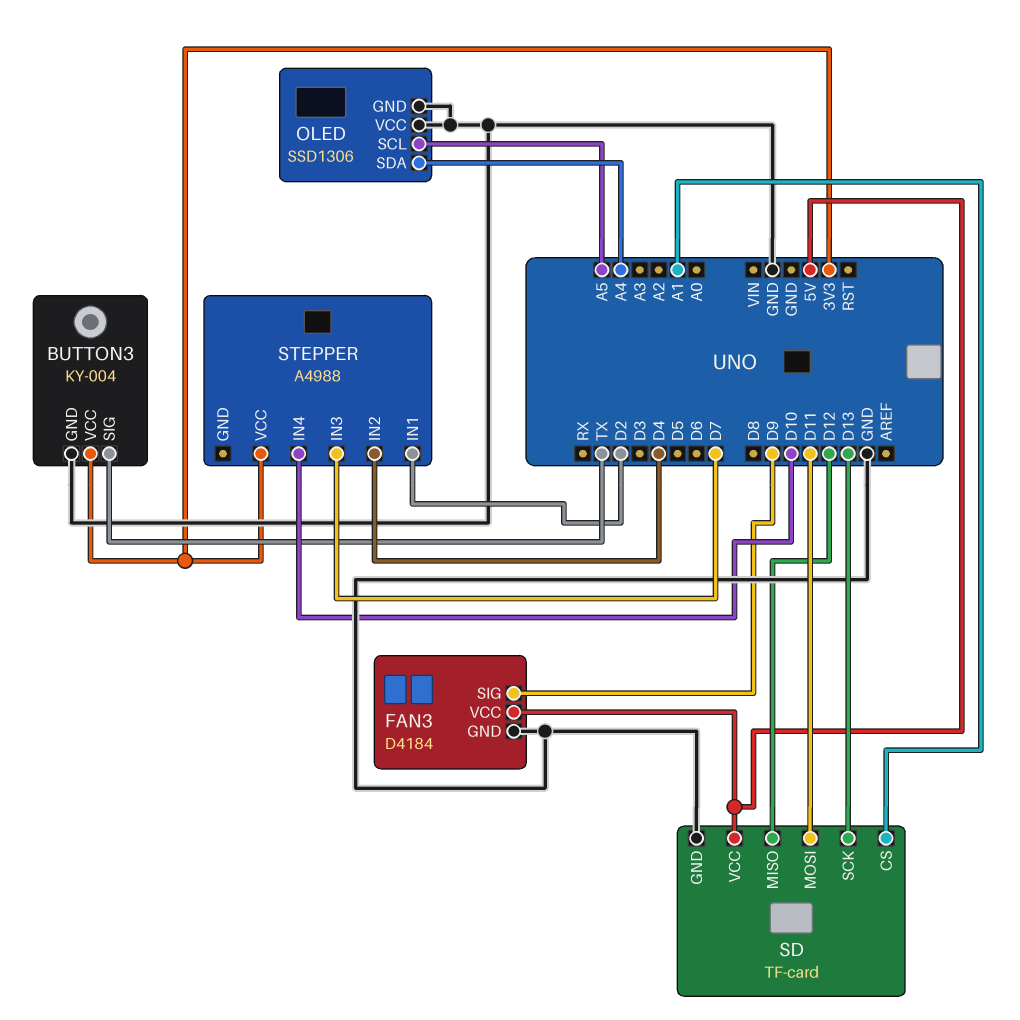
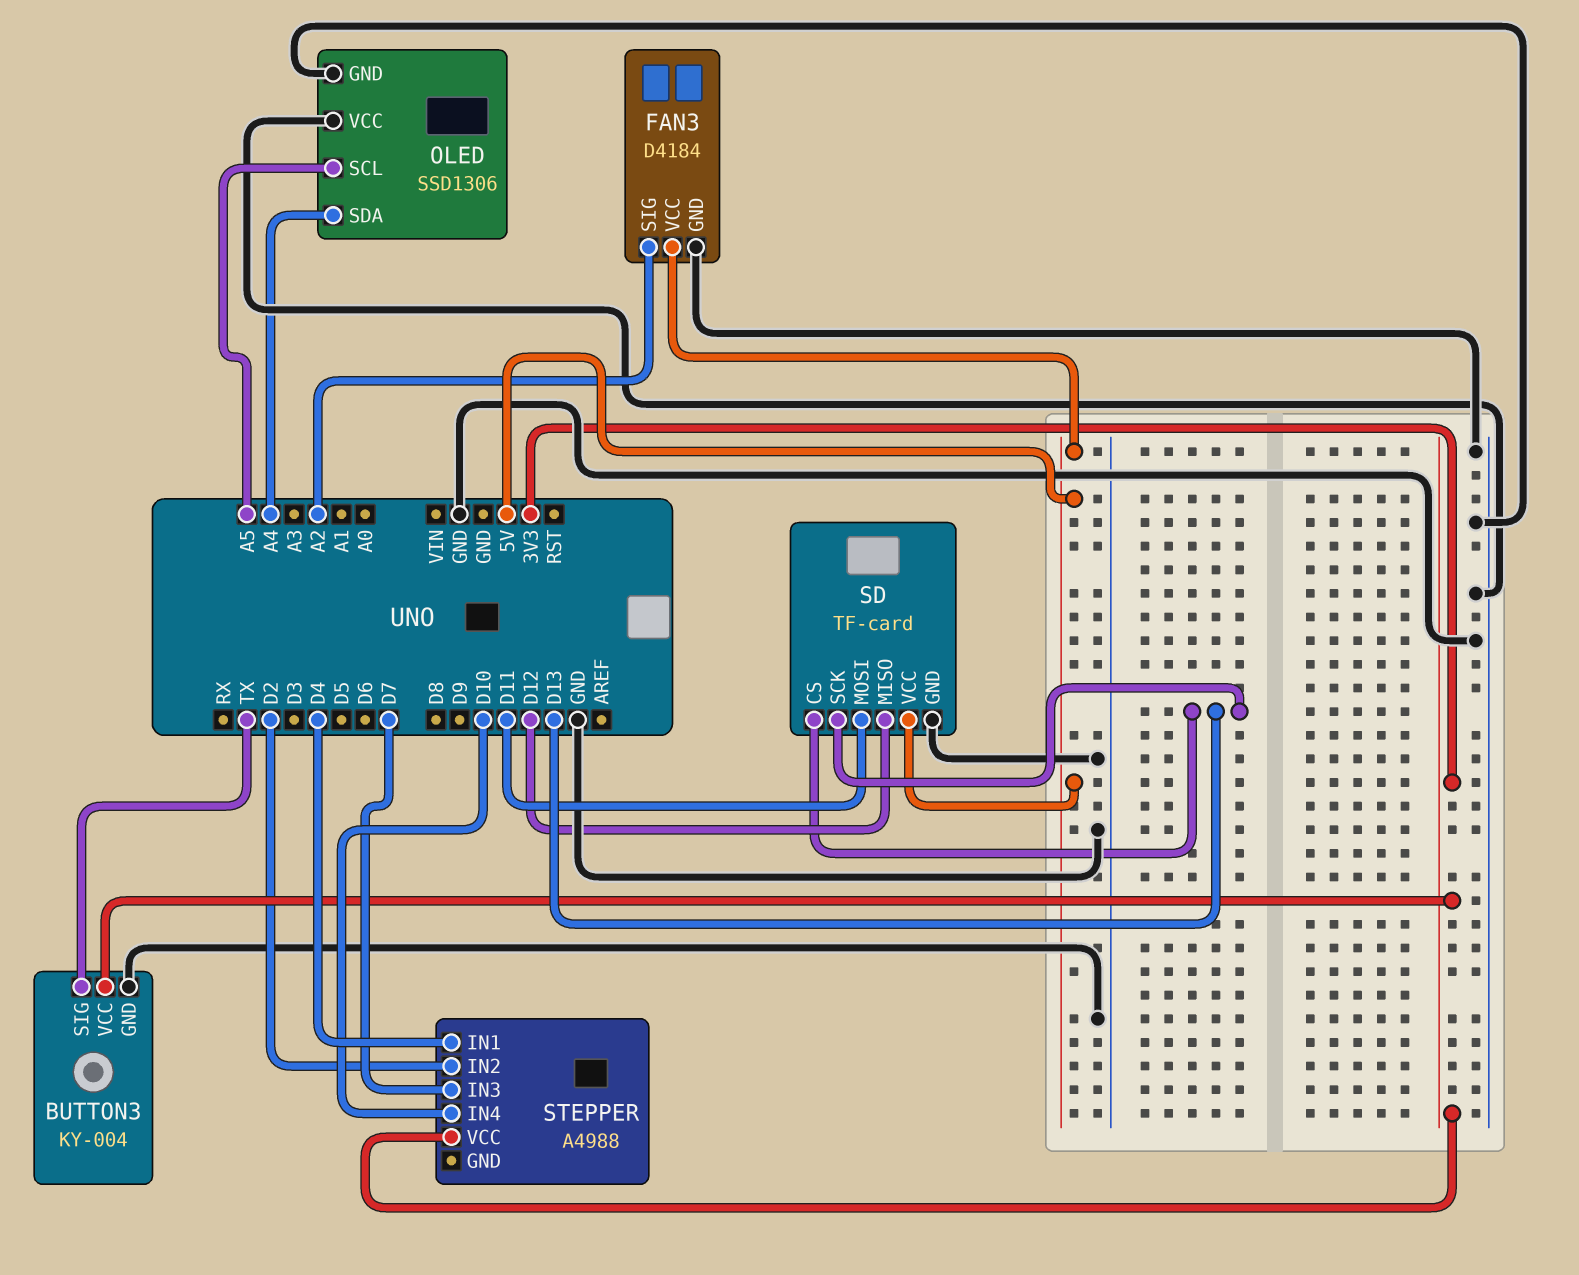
FAN3 pin SIG: D9 -> A2
SD pin CS: A1 -> D13
STEPPER pin IN1: D2 -> D4
STEPPER pin IN2: D4 -> D2

